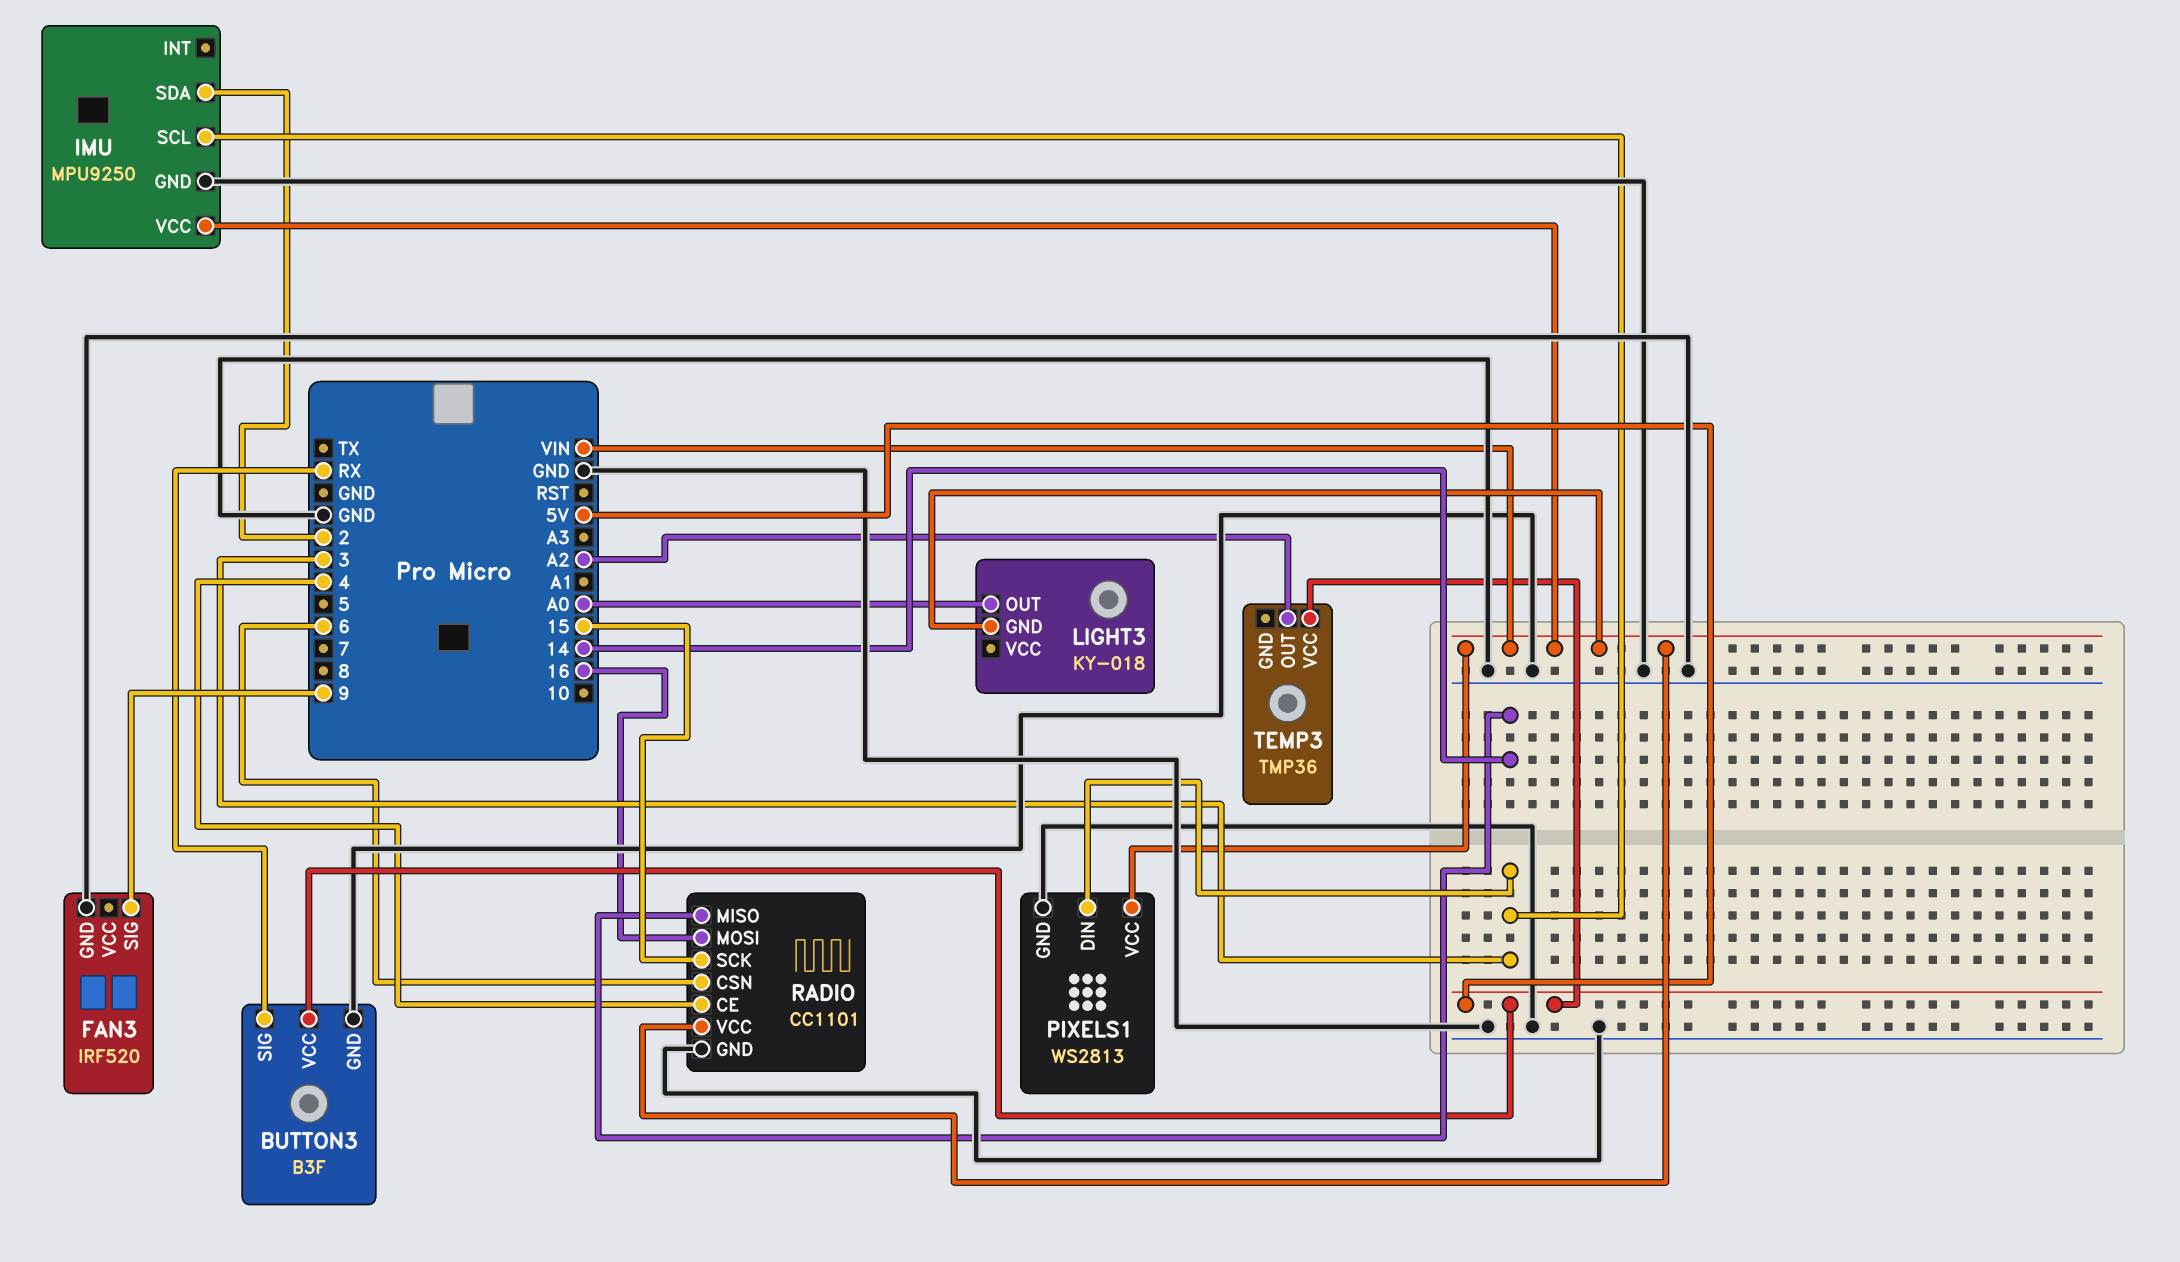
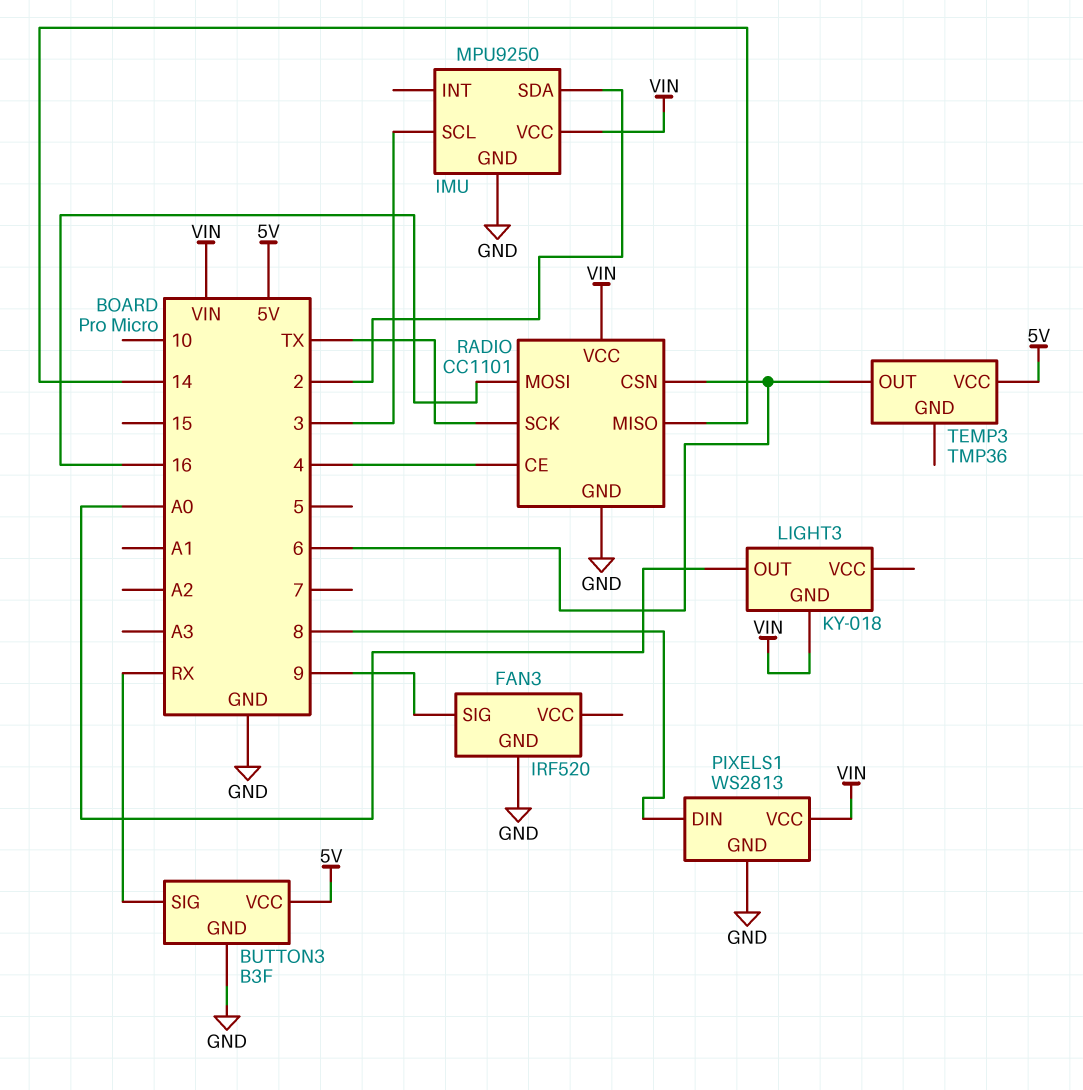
PIXELS1 pin DIN: 3 -> 8
RADIO pin SCK: 15 -> TX
TEMP3 pin OUT: A2 -> 6

